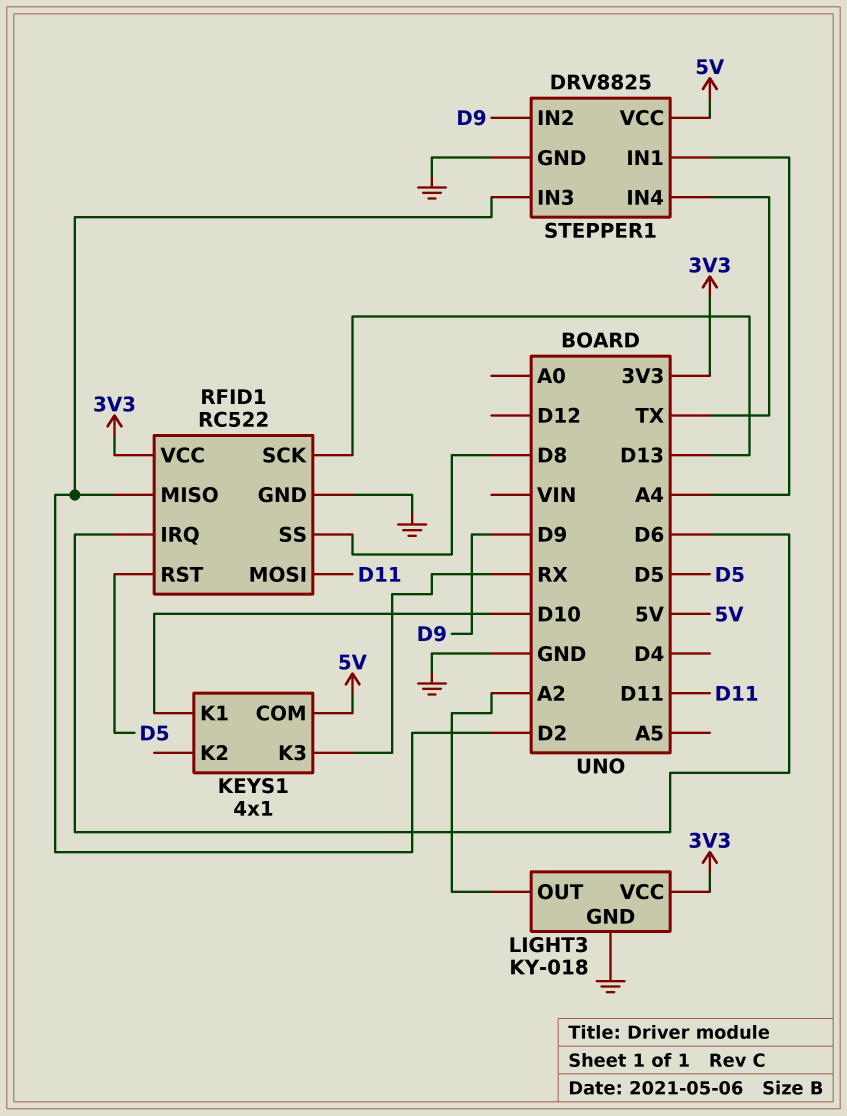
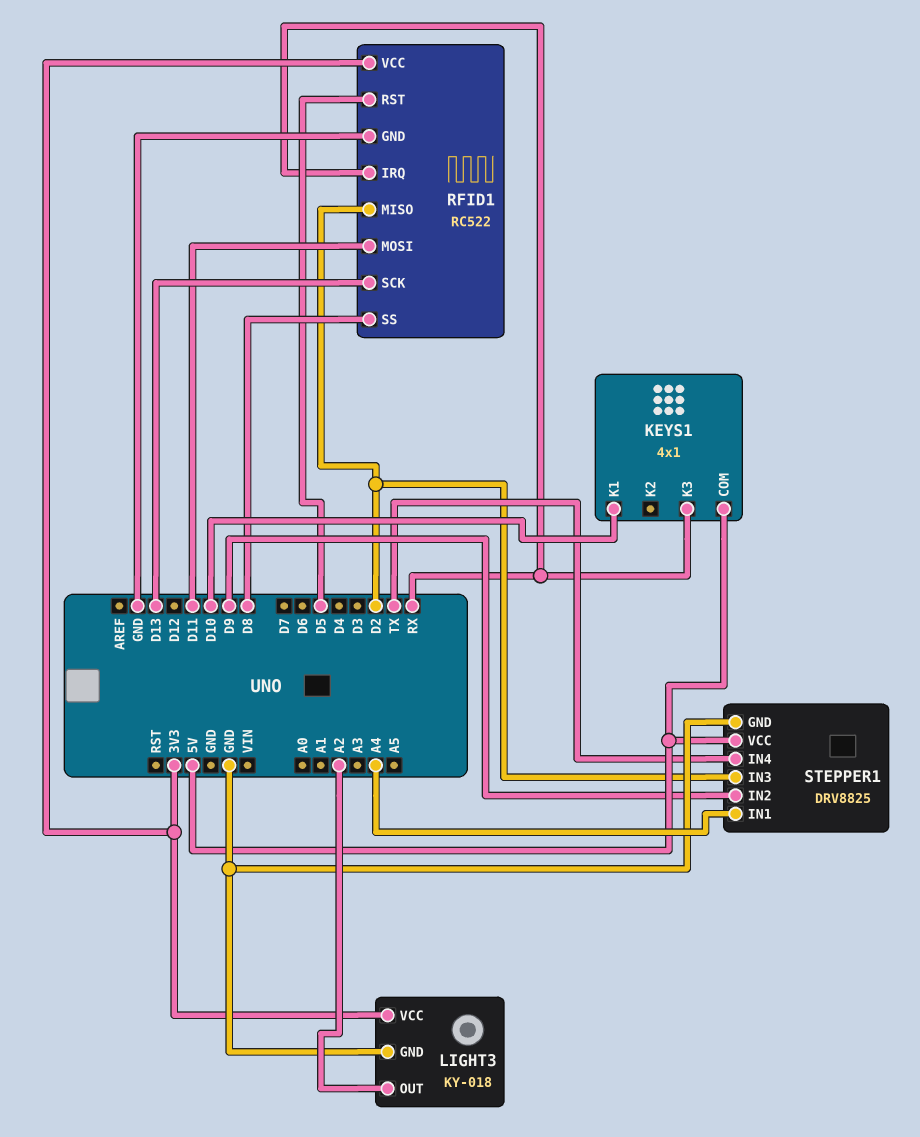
RFID1 pin IRQ: D6 -> RX

